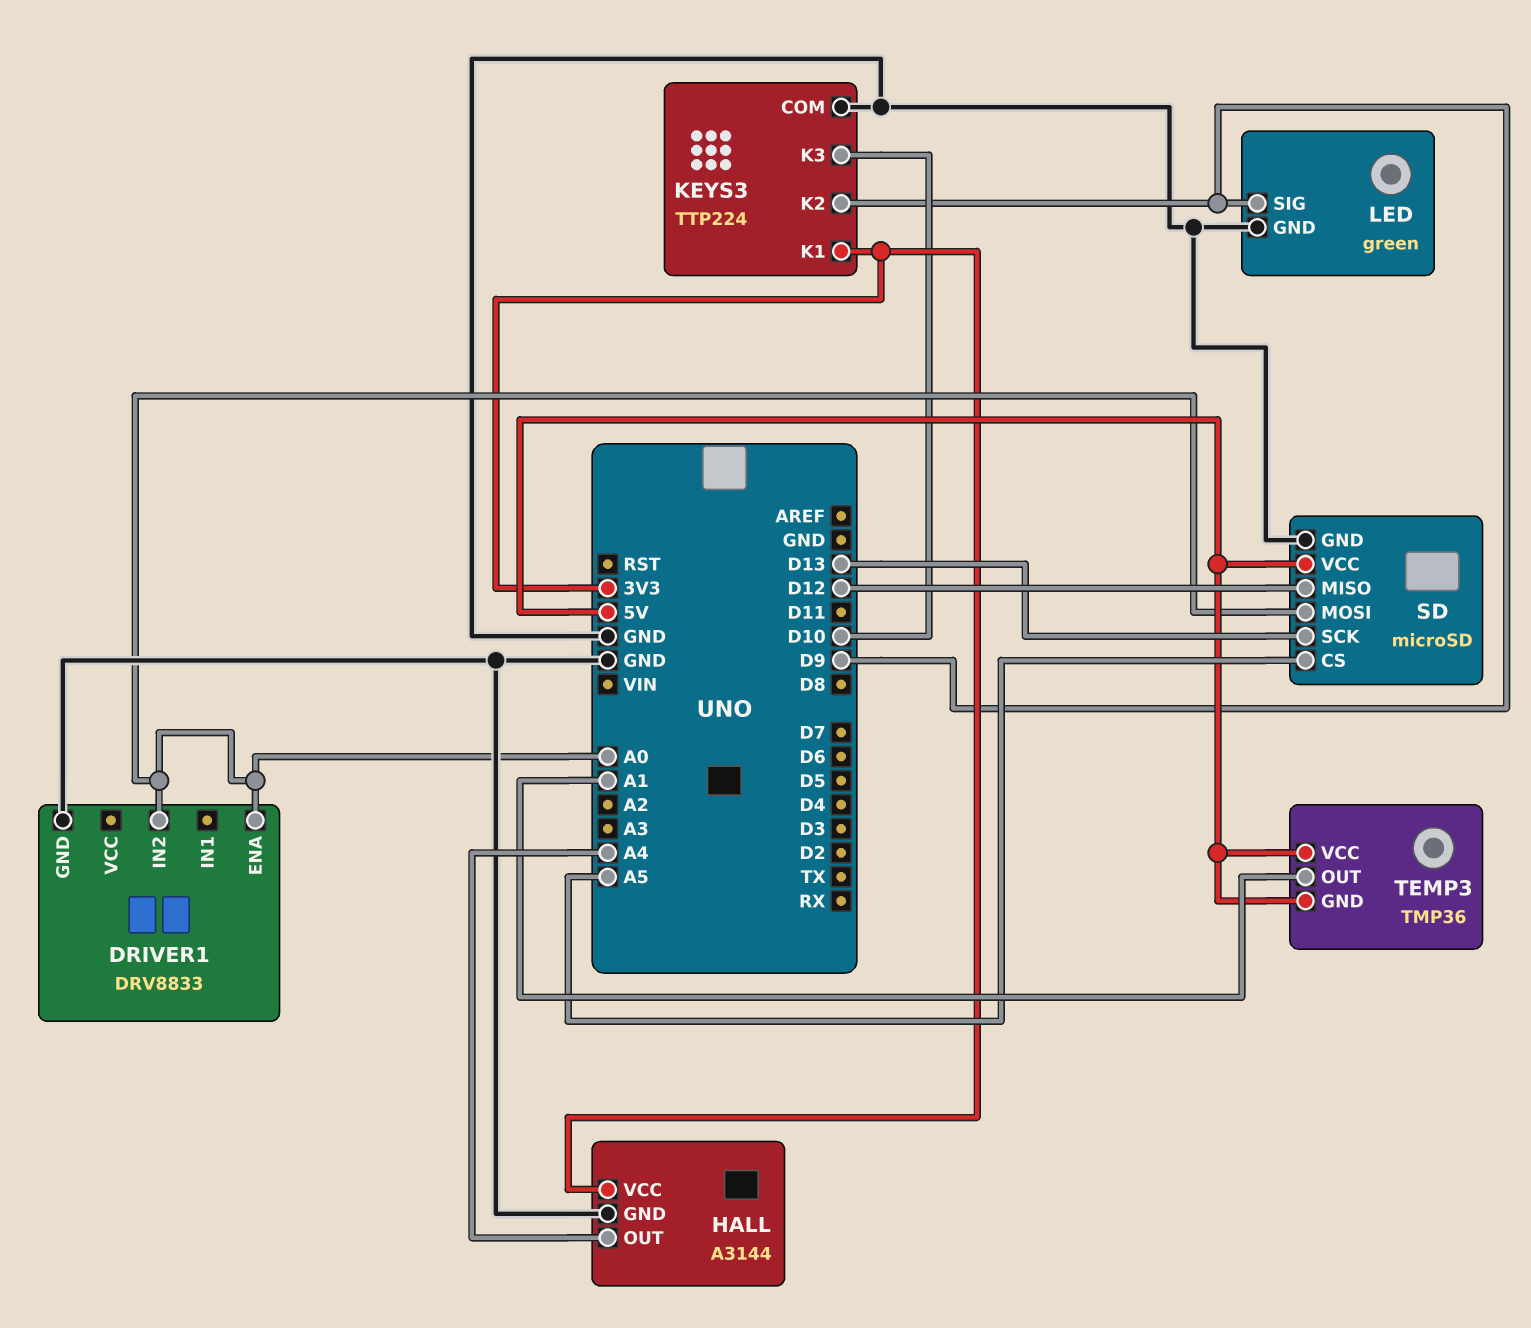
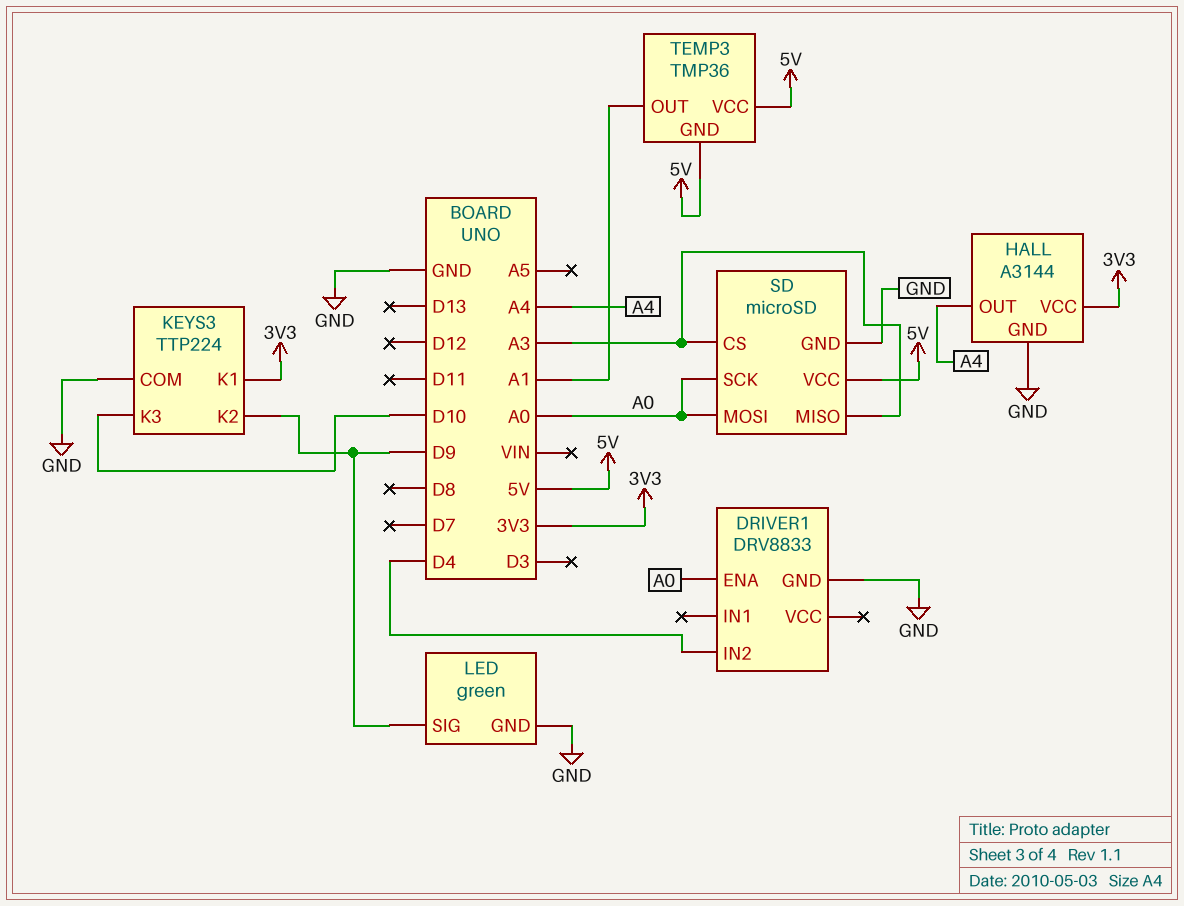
DRIVER1 pin IN2: A0 -> D4
SD pin CS: A5 -> A3
SD pin MISO: D12 -> A3
SD pin SCK: D13 -> A0

